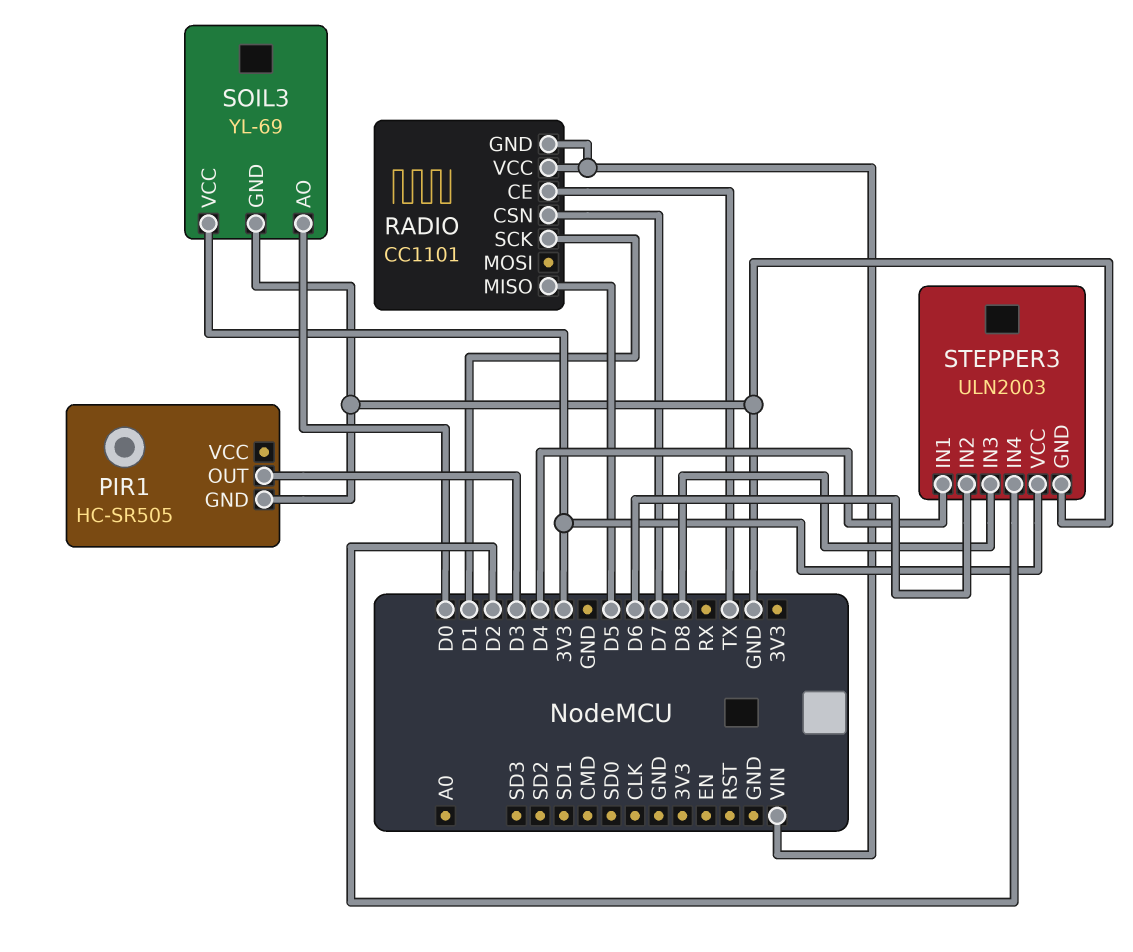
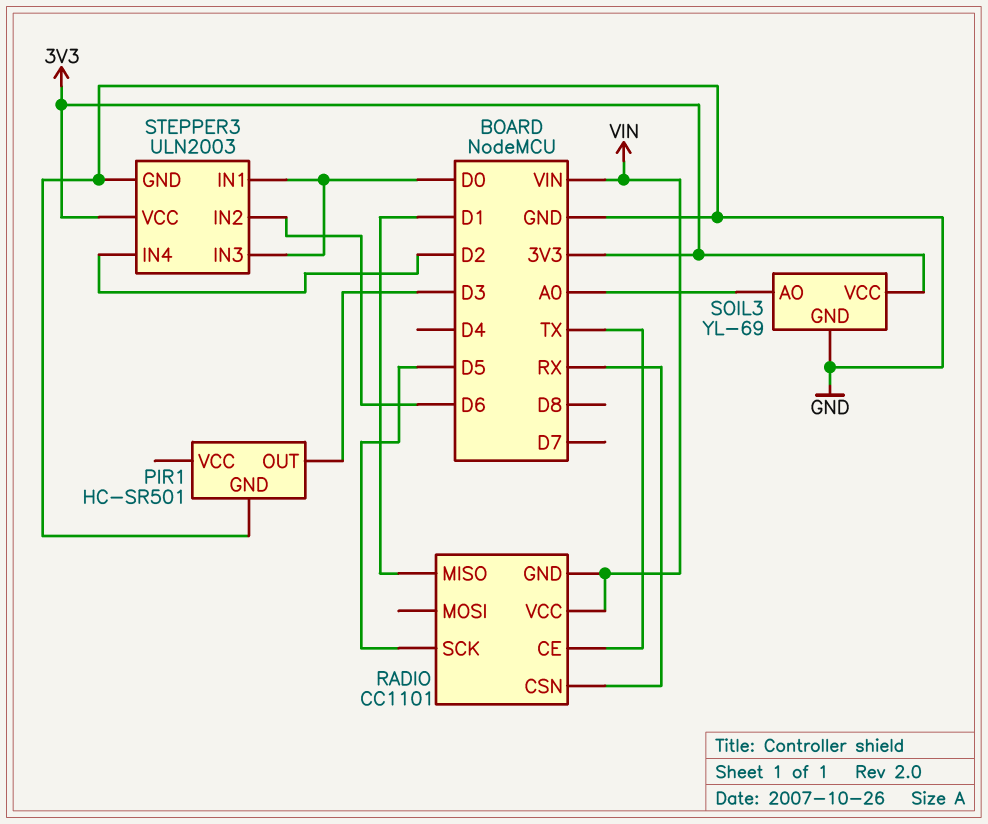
PIR1: HC-SR505 -> HC-SR501
RADIO pin CSN: D7 -> RX
RADIO pin MISO: D5 -> D1
RADIO pin SCK: D1 -> D5
SOIL3 pin AO: D0 -> A0
STEPPER3 pin IN1: D4 -> D0
STEPPER3 pin IN3: D8 -> D0

